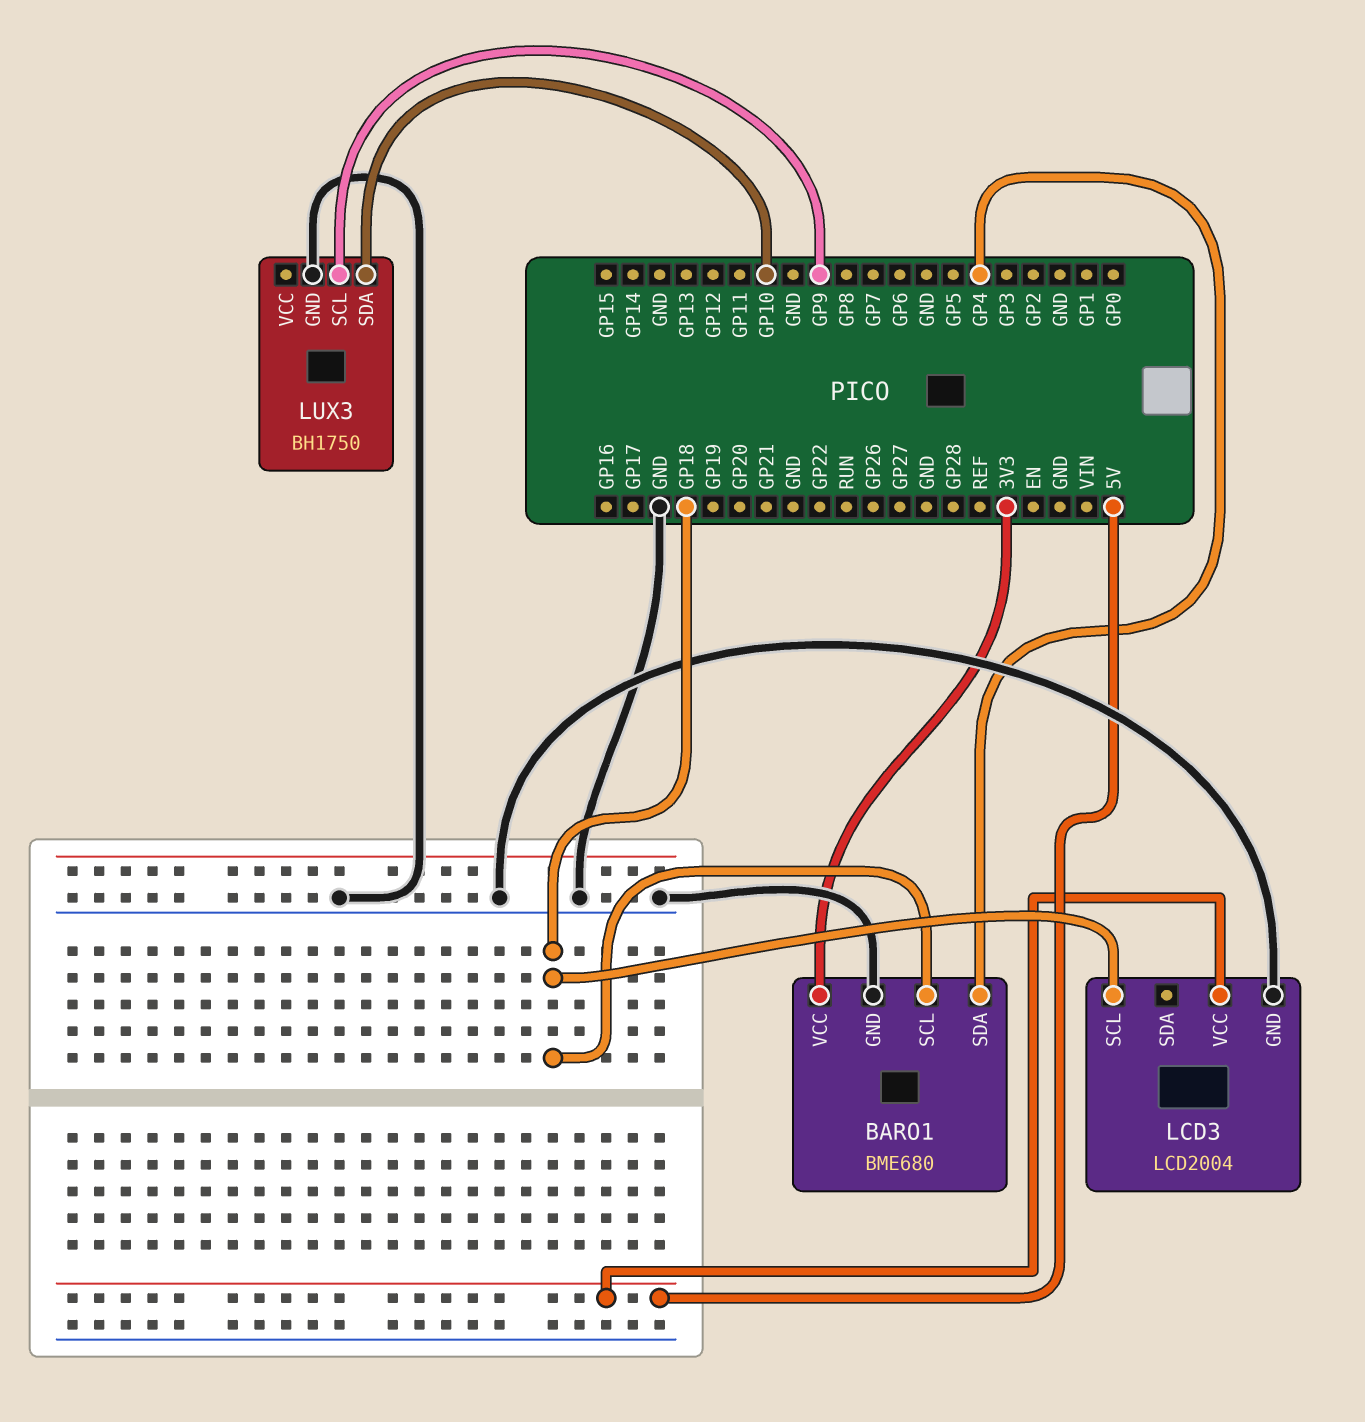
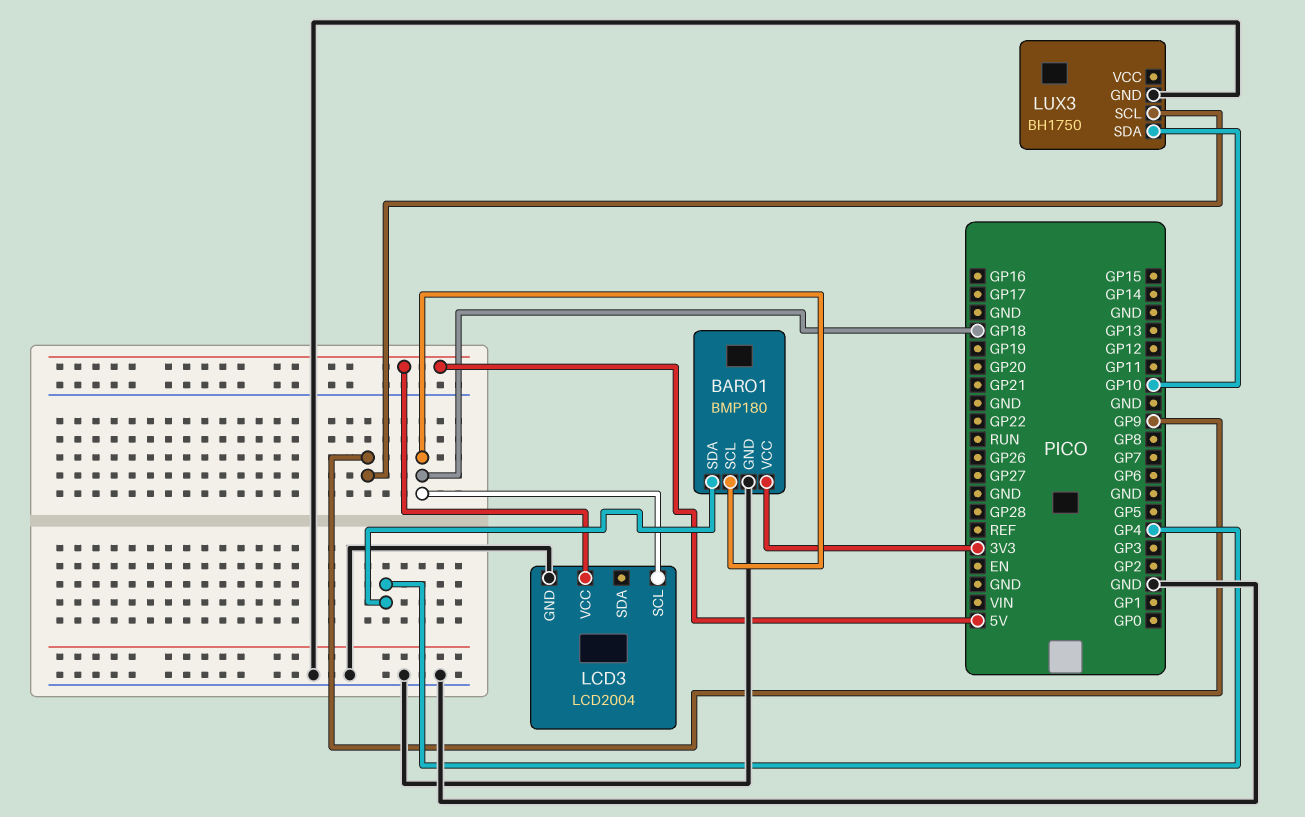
BARO1: BME680 -> BMP180

